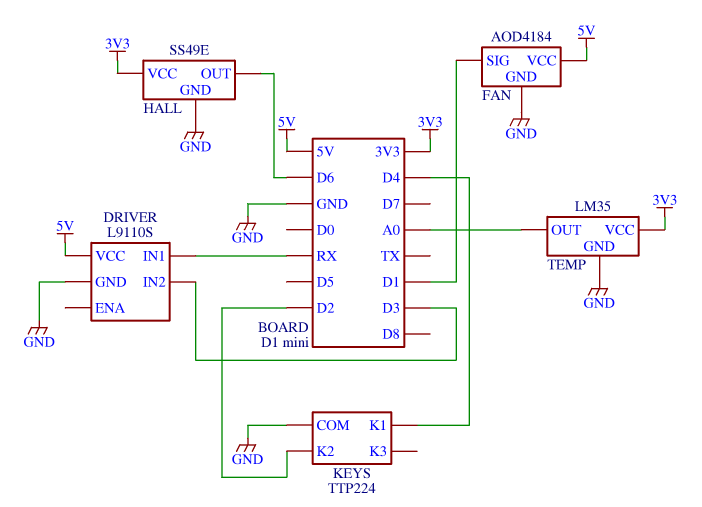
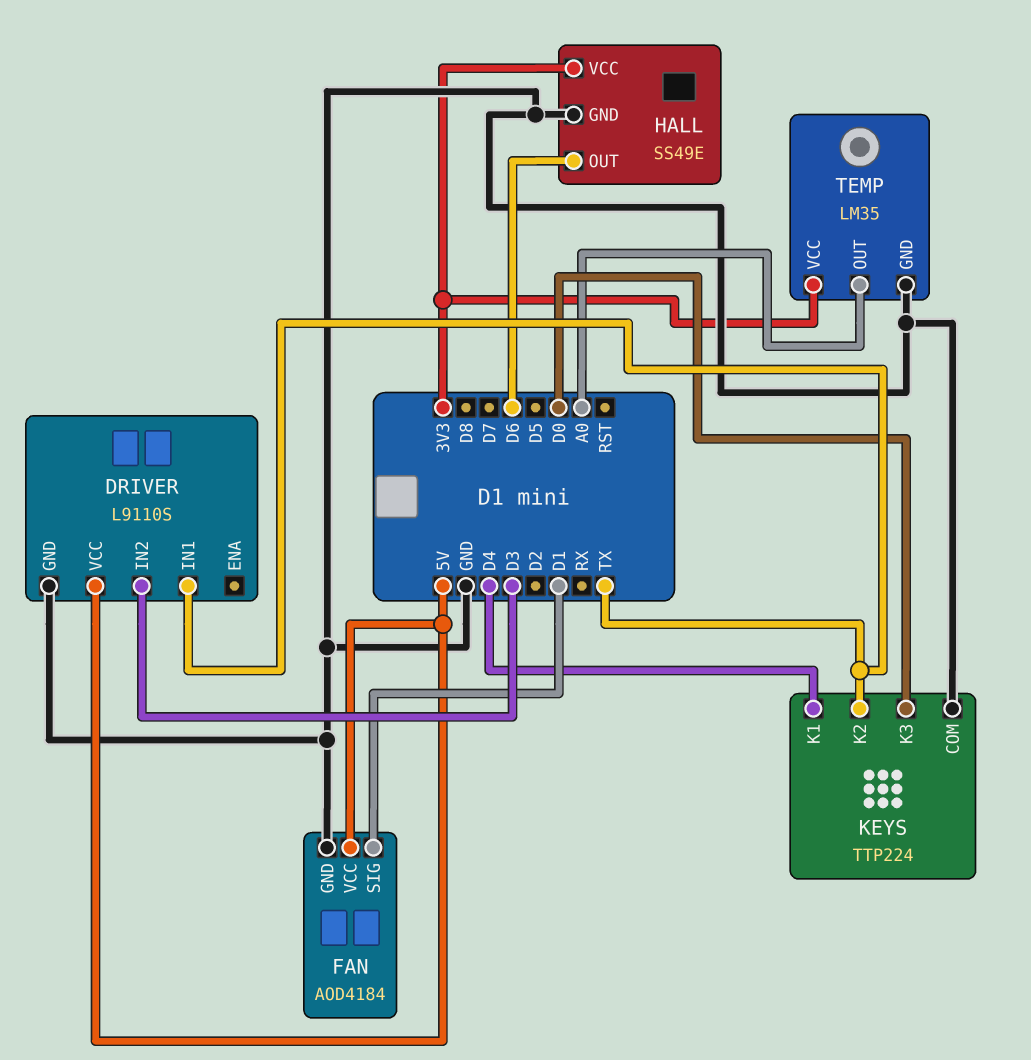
DRIVER pin IN1: RX -> TX
KEYS pin K2: D2 -> TX
KEYS pin K3: none -> D0

